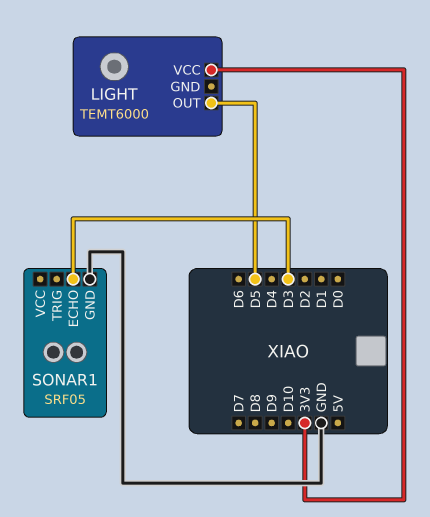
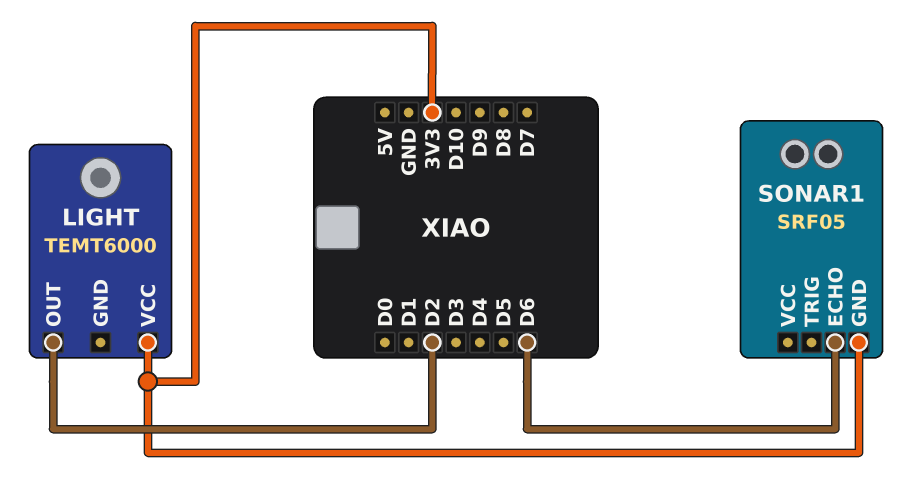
LIGHT pin OUT: D5 -> D2
SONAR1 pin ECHO: D3 -> D6
SONAR1 pin GND: GND -> 3V3

